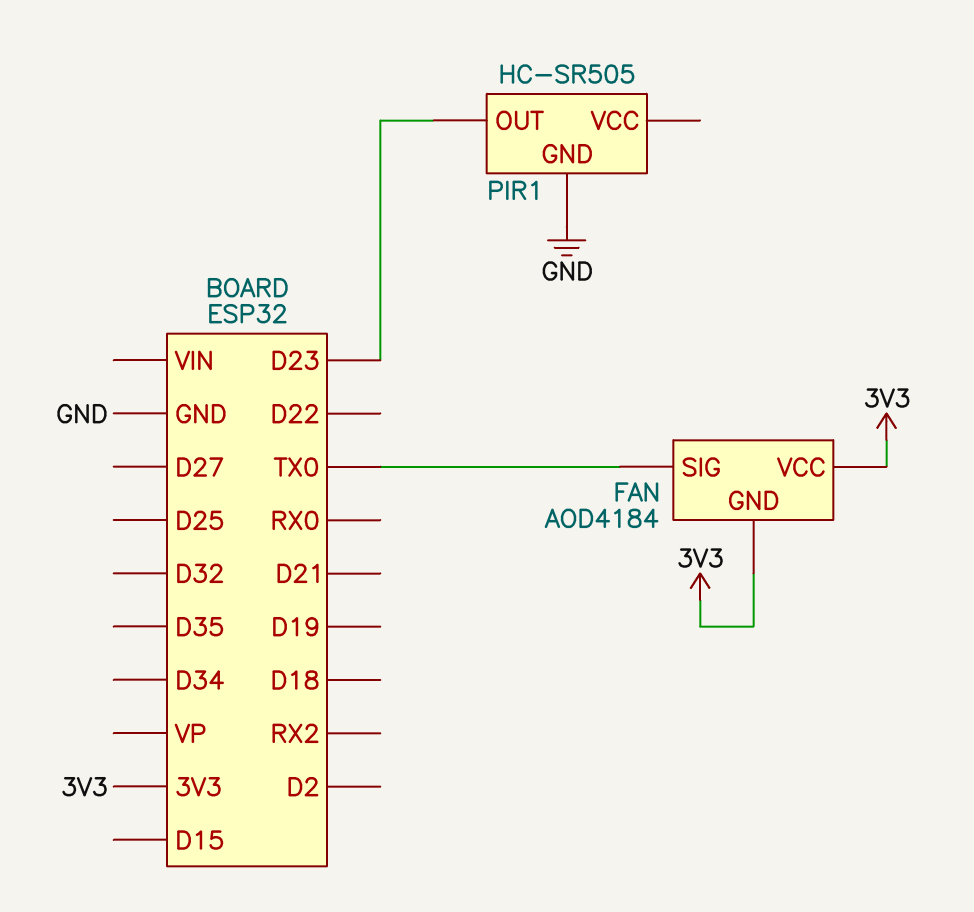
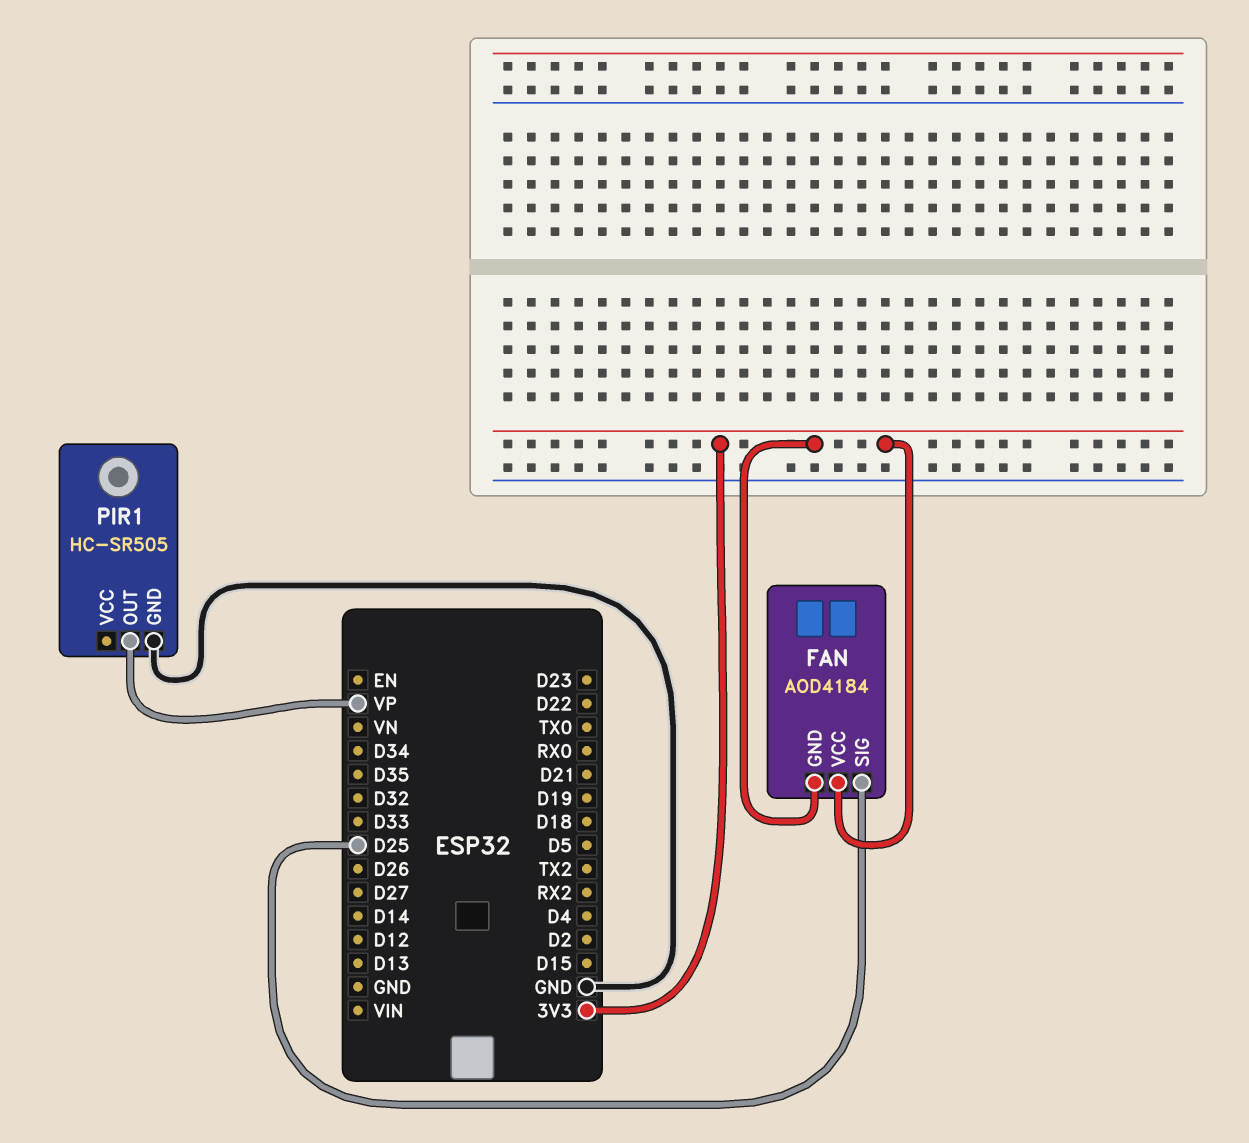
FAN pin SIG: TX0 -> D25
PIR1 pin OUT: D23 -> VP

